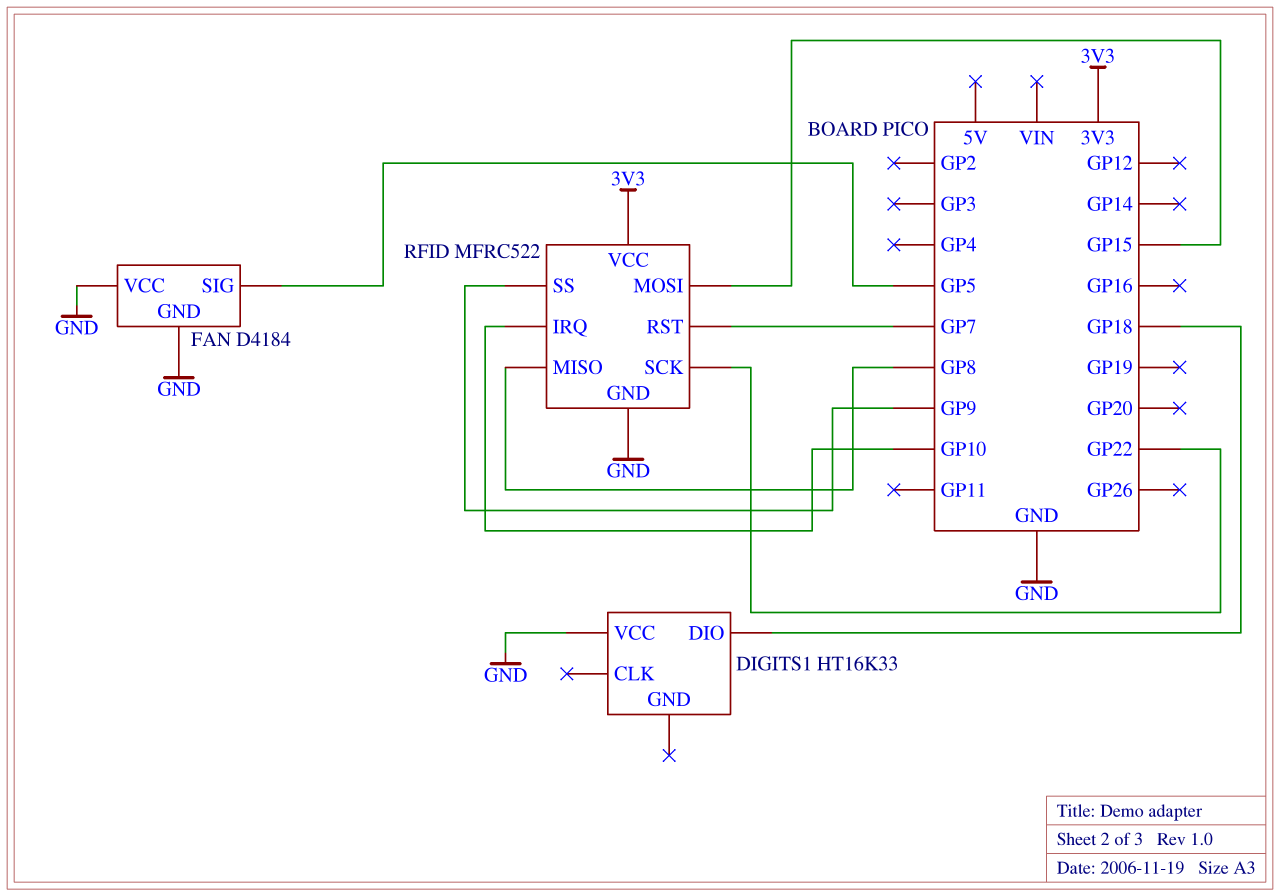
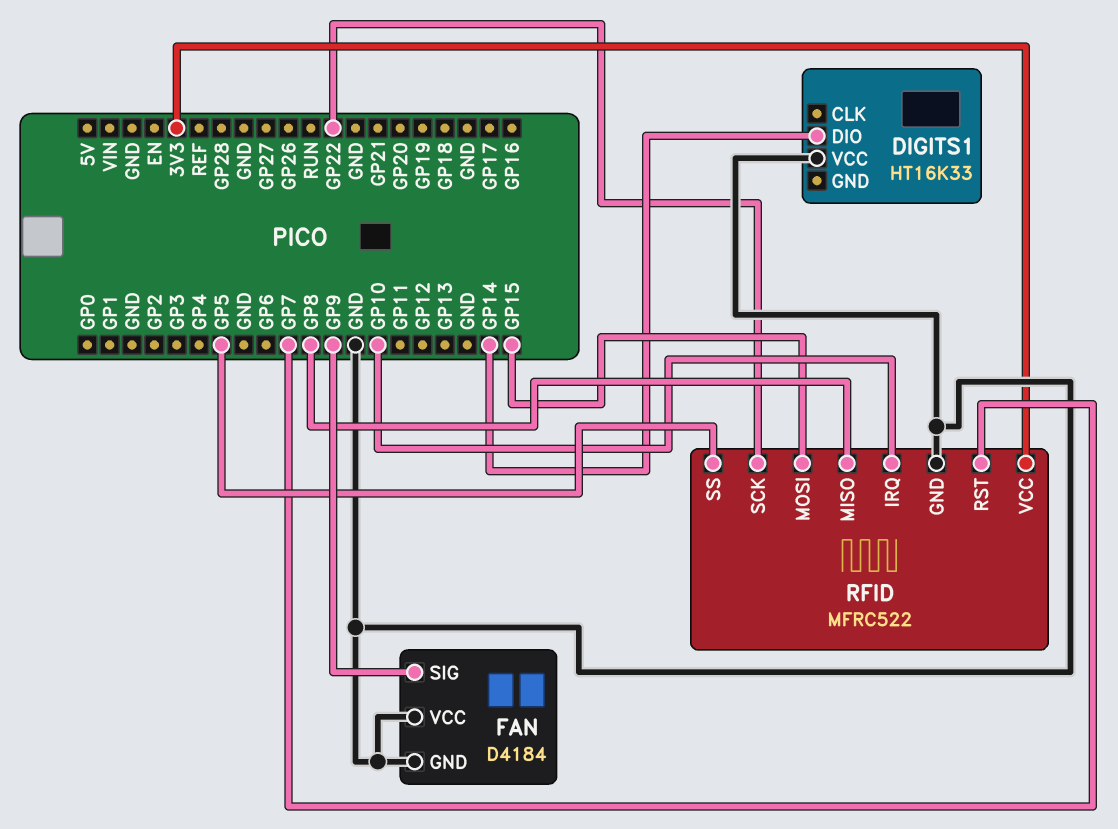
DIGITS1 pin DIO: GP18 -> GP14
FAN pin SIG: GP5 -> GP9
RFID pin SS: GP9 -> GP5

